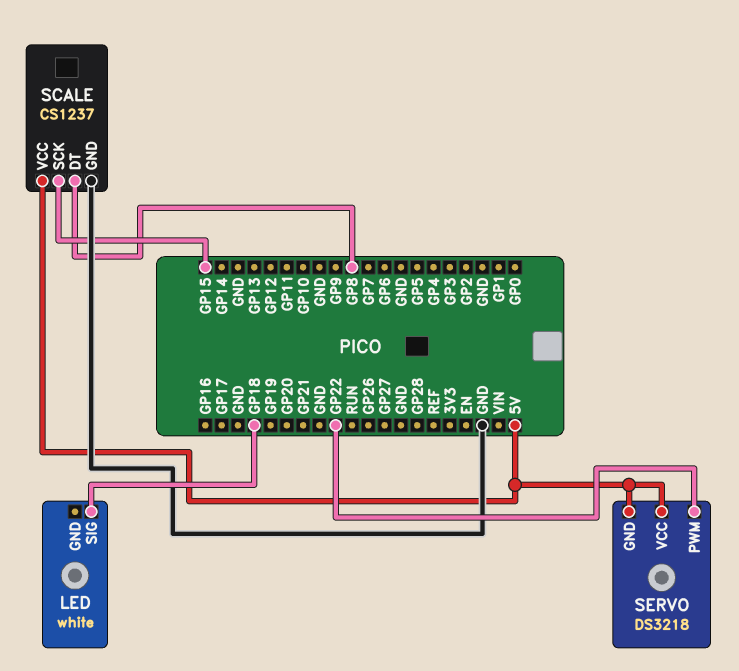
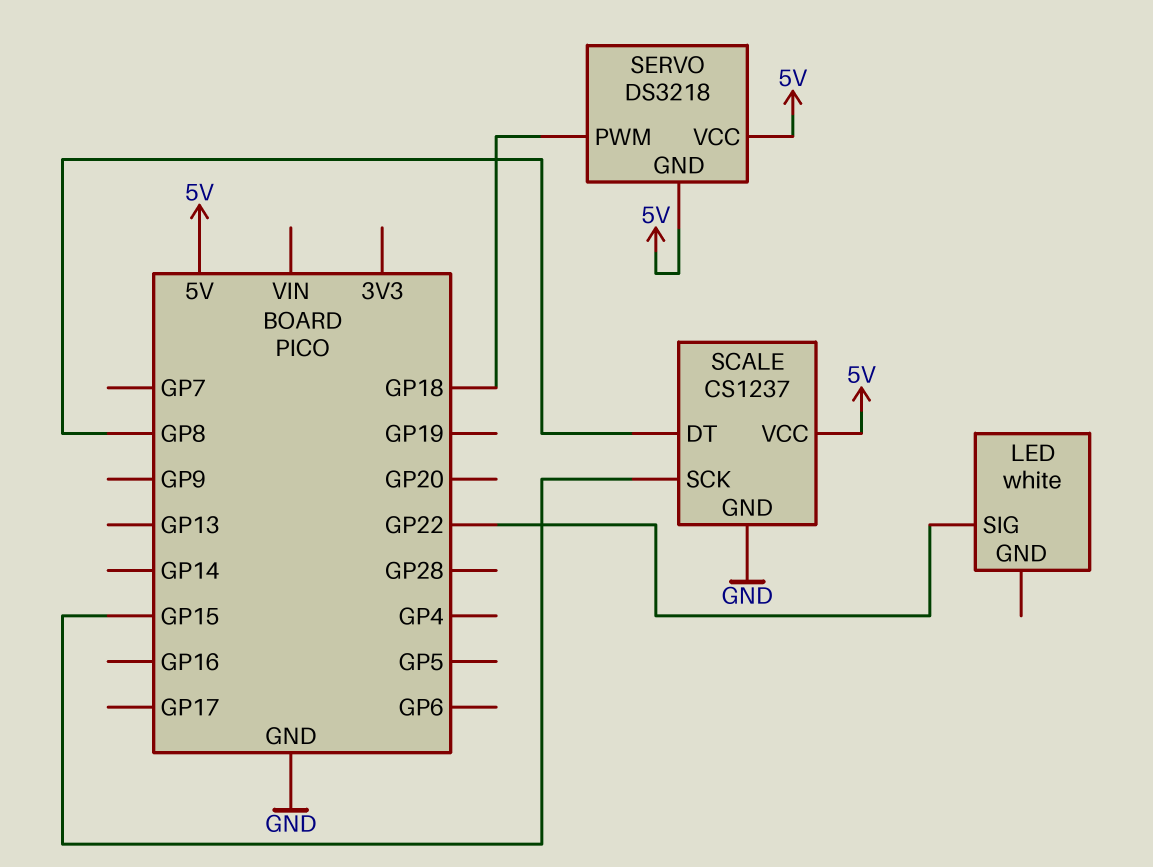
LED pin SIG: GP18 -> GP22
SERVO pin PWM: GP22 -> GP18

